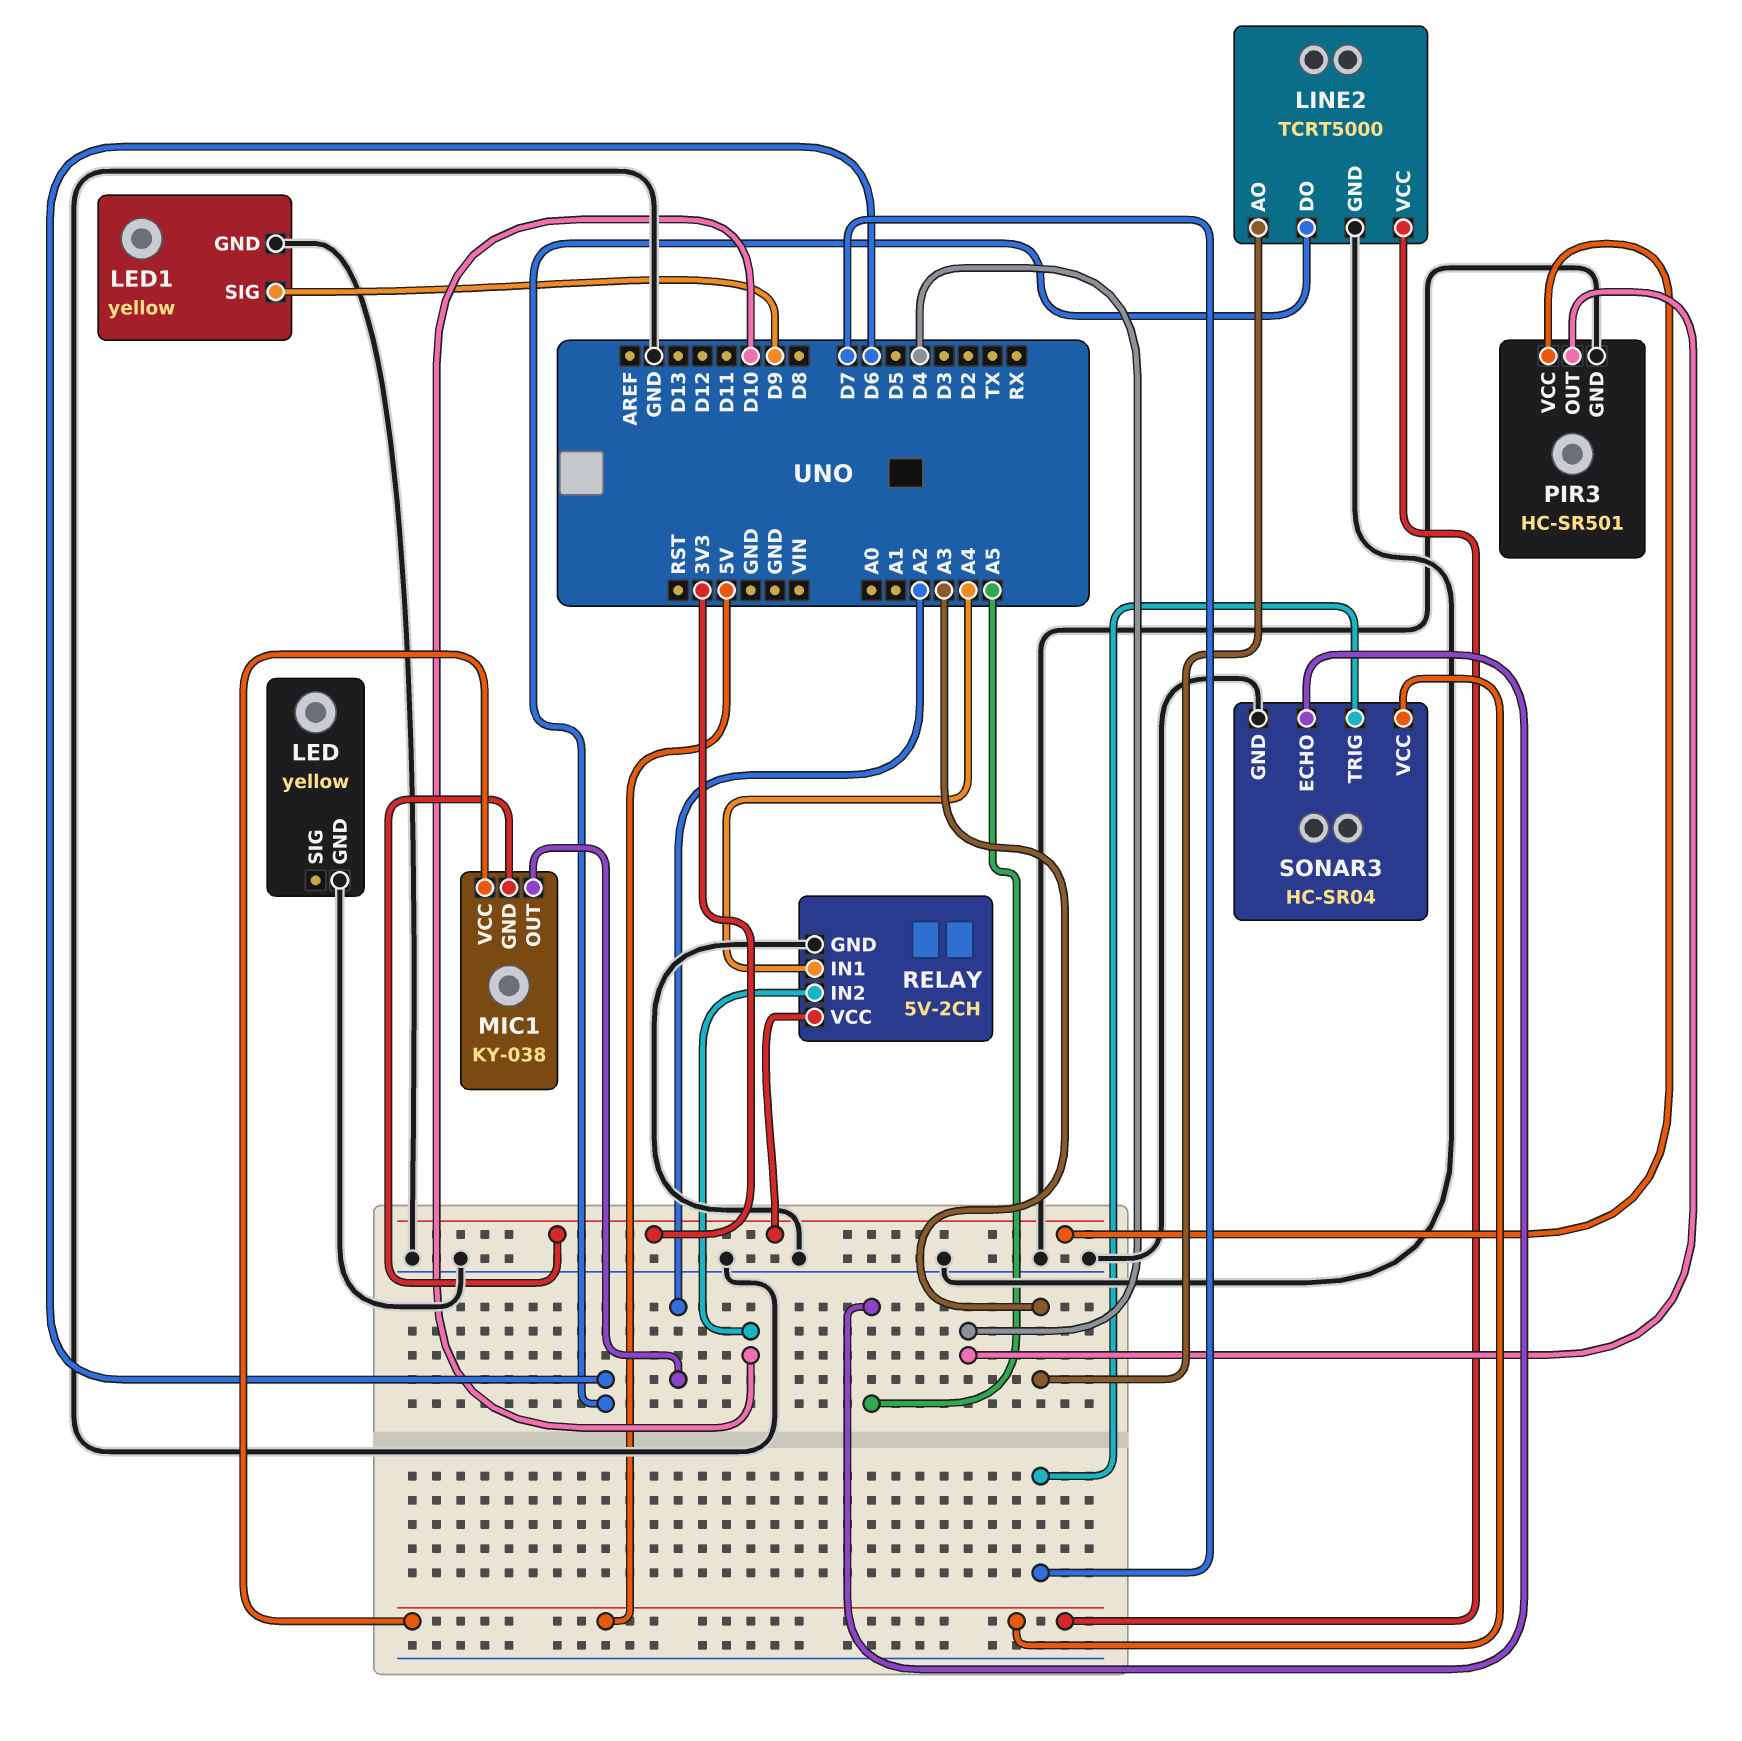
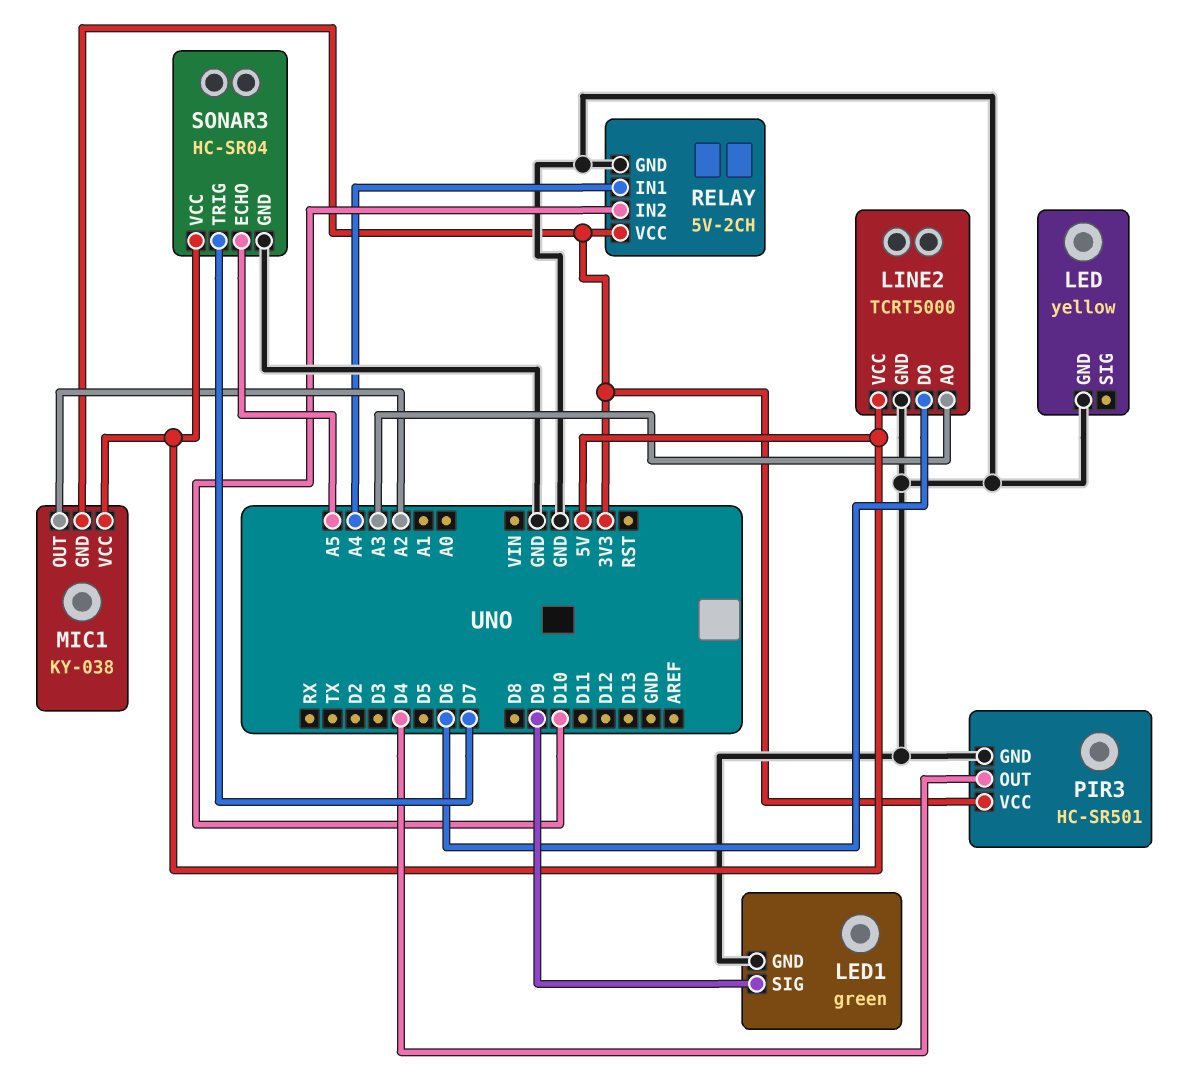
LED1: yellow -> green

